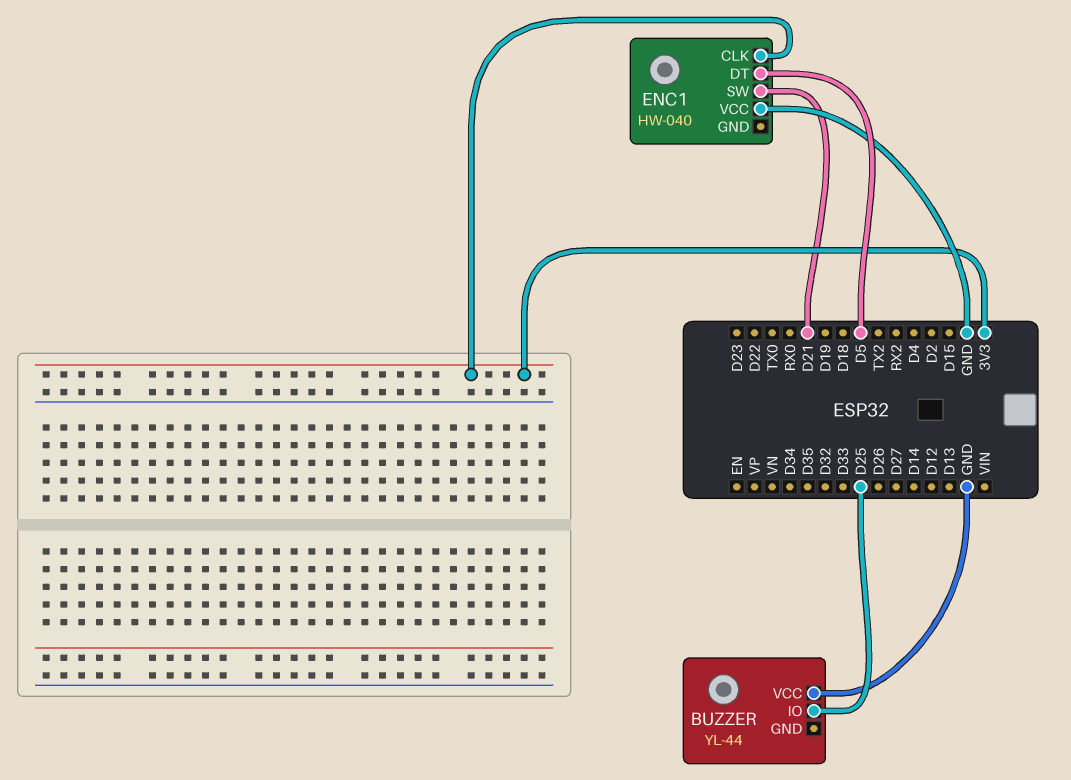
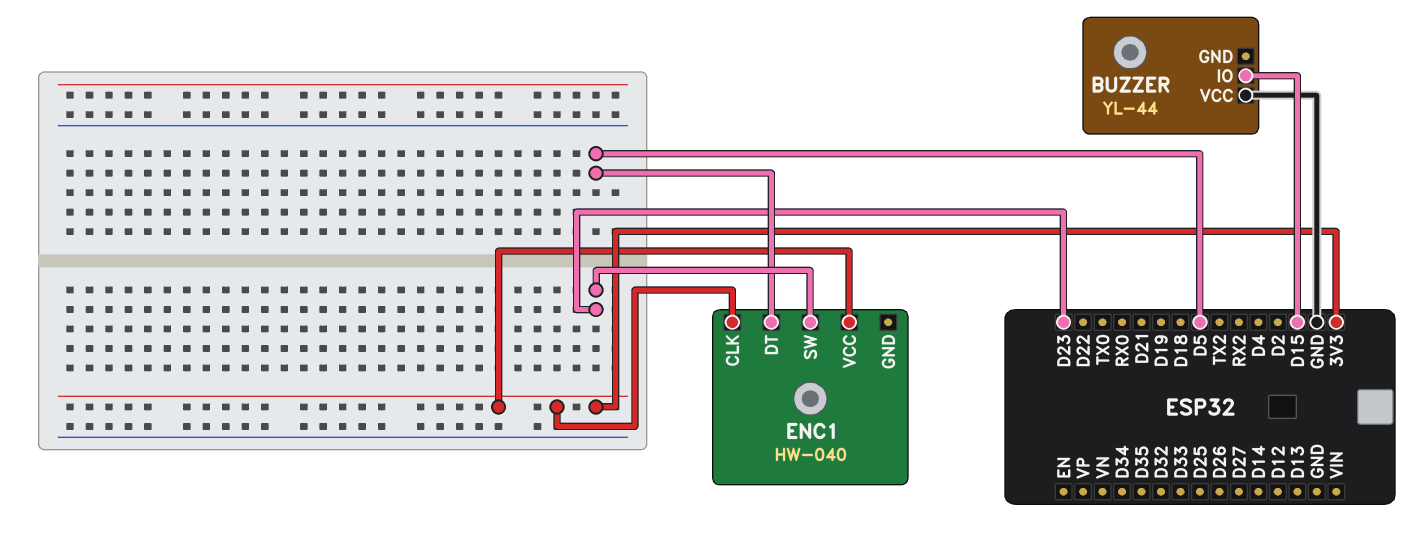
BUZZER pin IO: D25 -> D15
ENC1 pin SW: D21 -> D23
ENC1 pin VCC: GND -> 3V3

